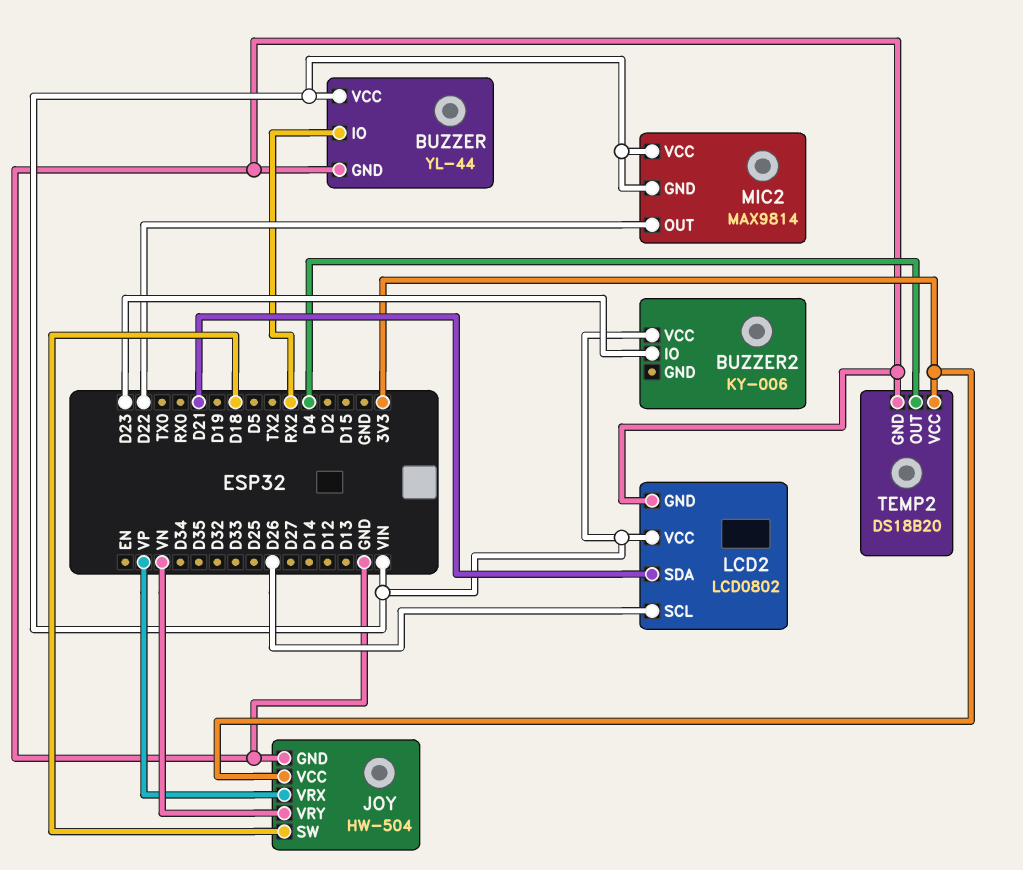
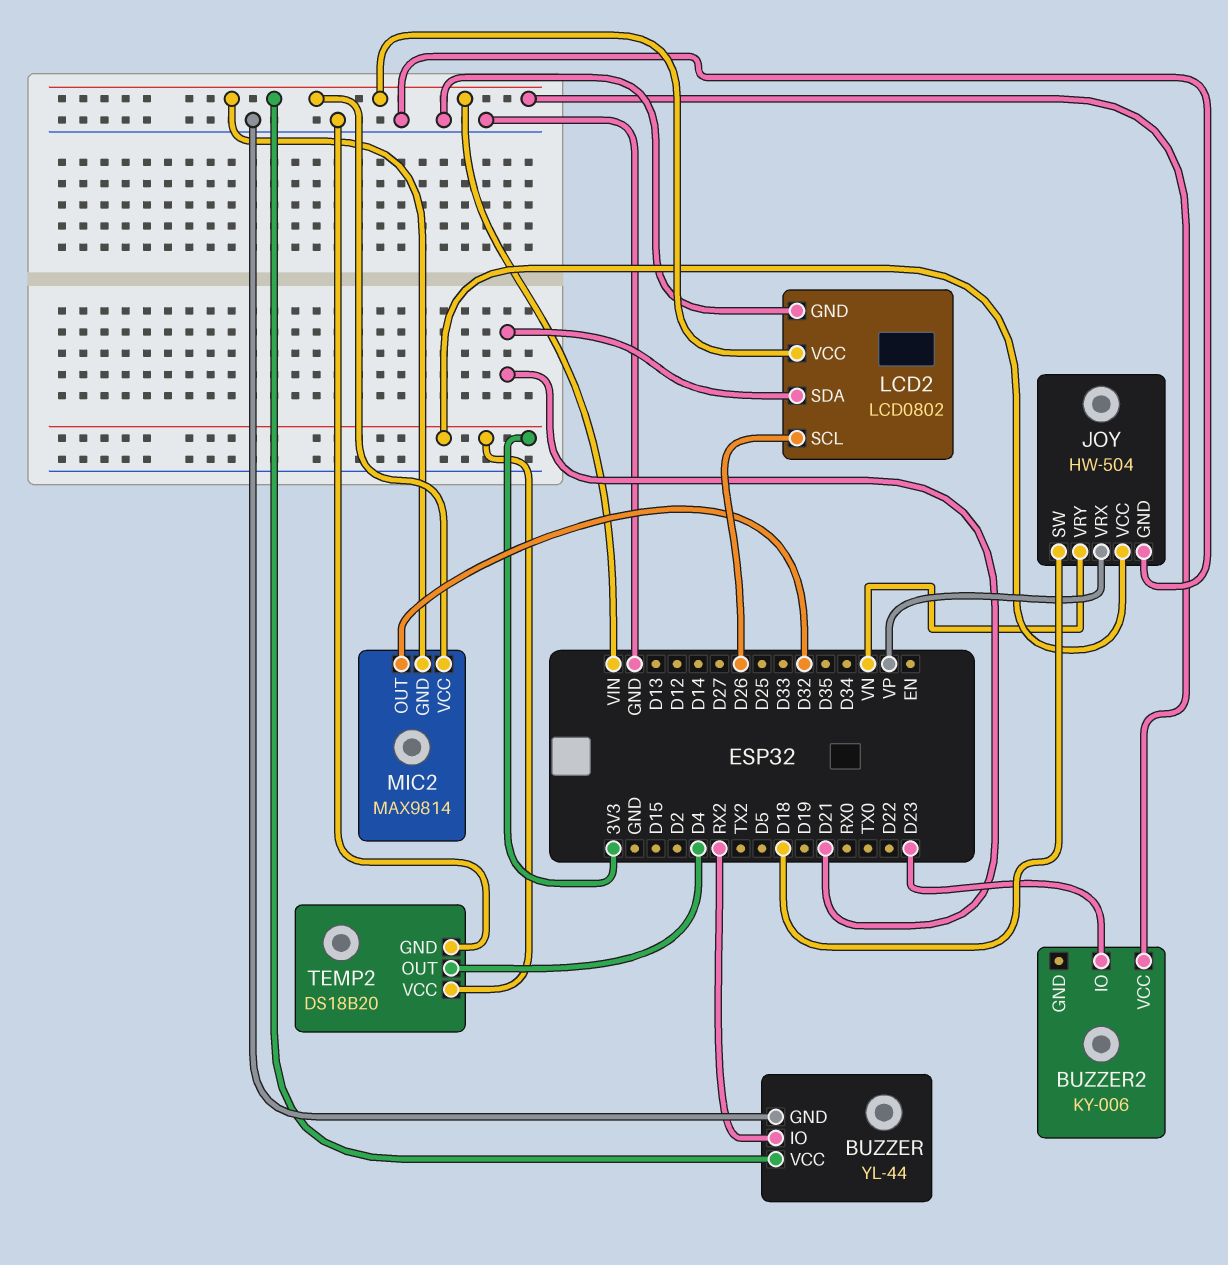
MIC2 pin OUT: D22 -> D32

